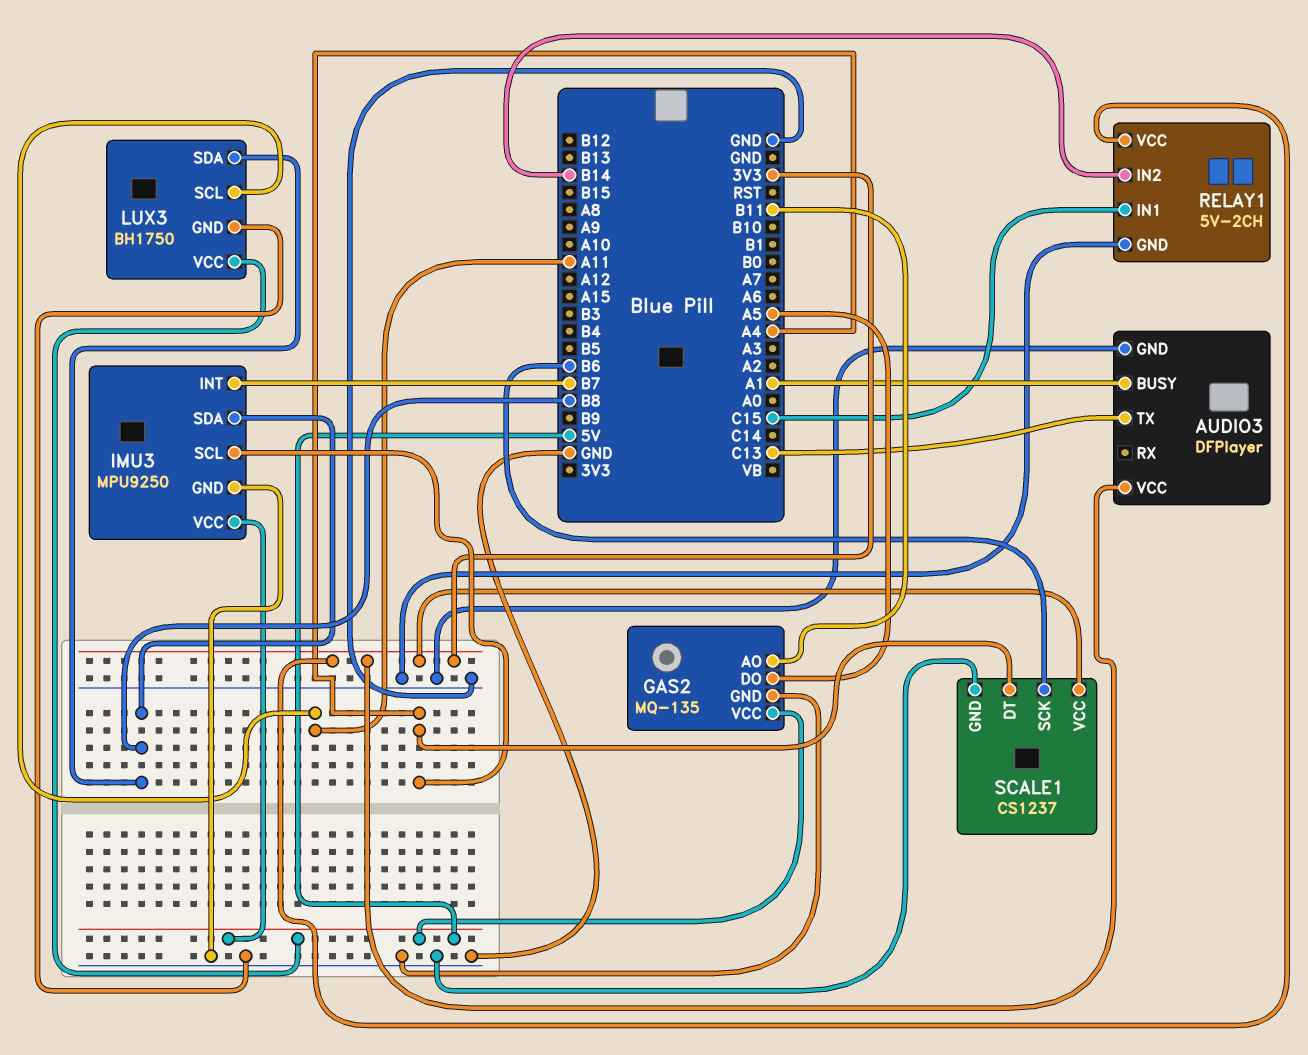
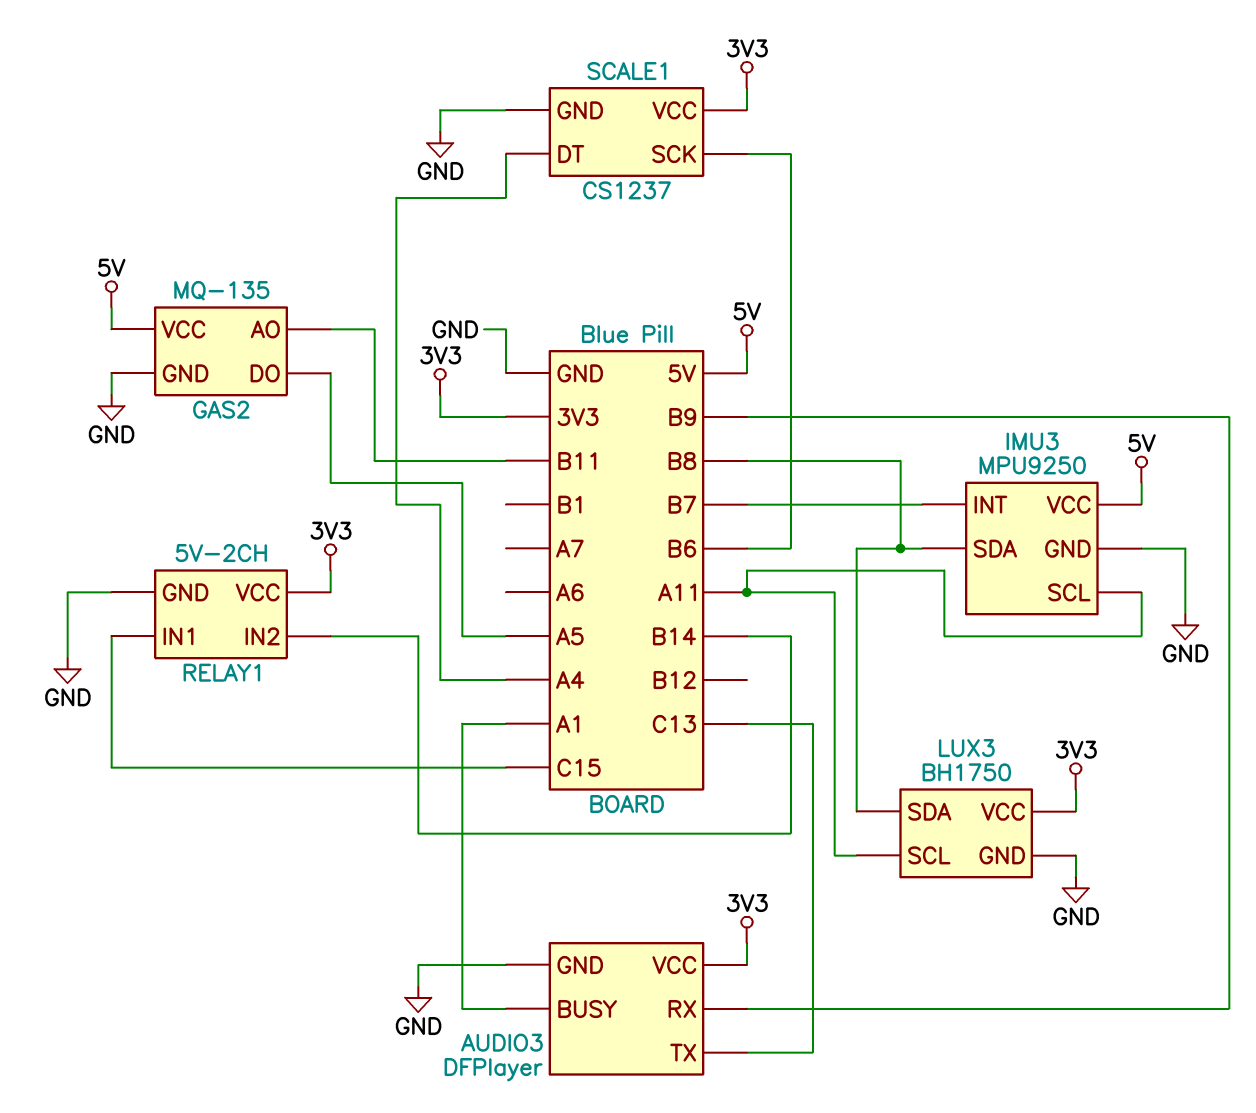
AUDIO3 pin RX: none -> B9
IMU3 pin SCL: A4 -> A11
LUX3 pin VCC: 5V -> 3V3

